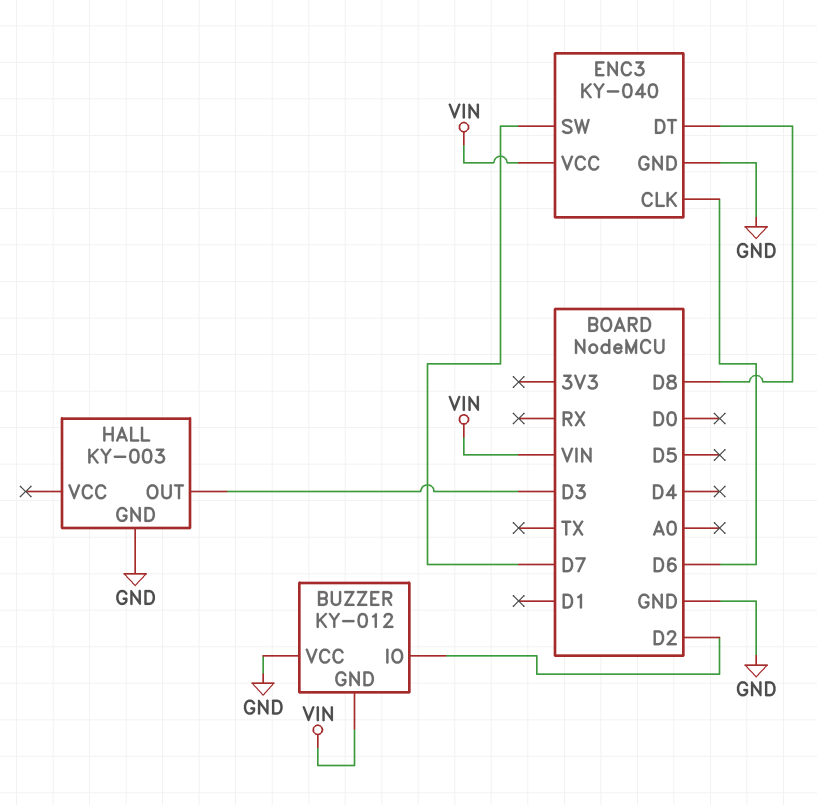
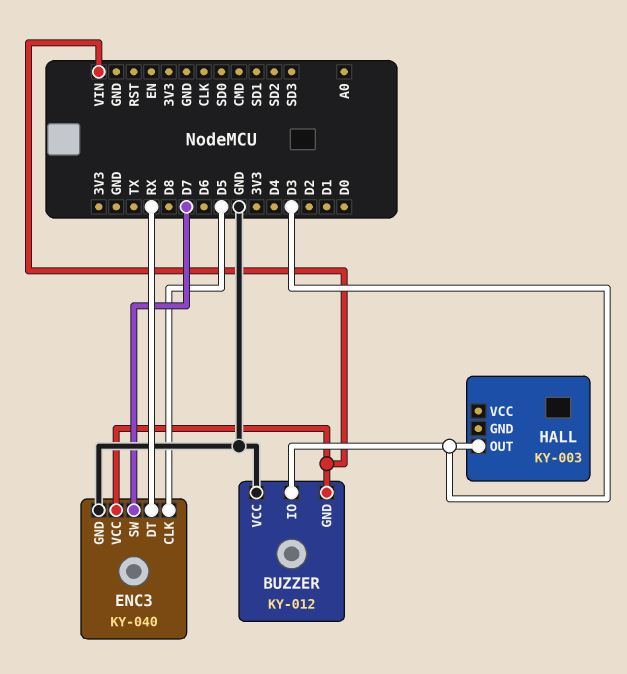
BUZZER pin IO: D2 -> D3
ENC3 pin CLK: D6 -> D5
ENC3 pin DT: D8 -> RX
HALL pin GND: GND -> none

